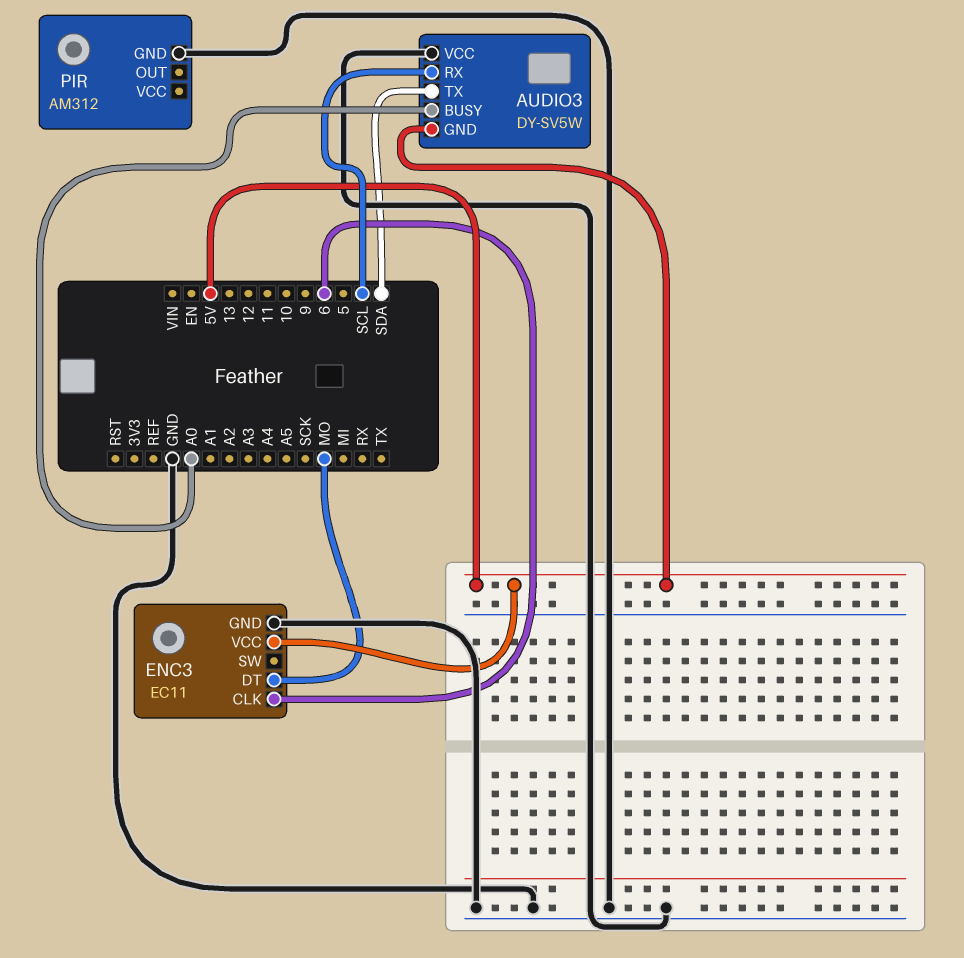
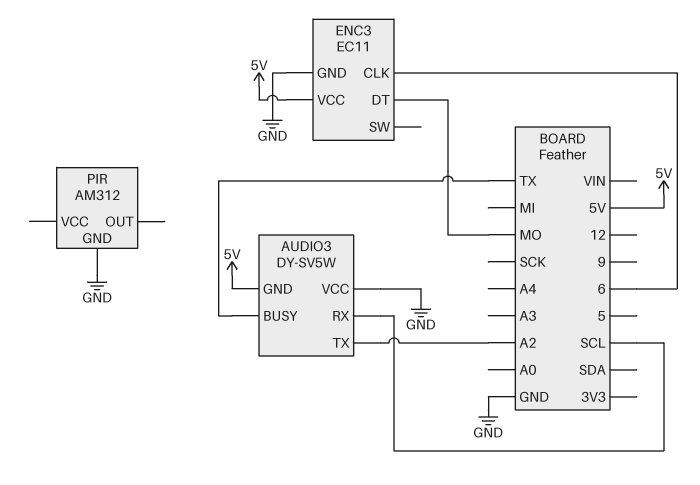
AUDIO3 pin BUSY: A0 -> TX
AUDIO3 pin TX: SDA -> A2

